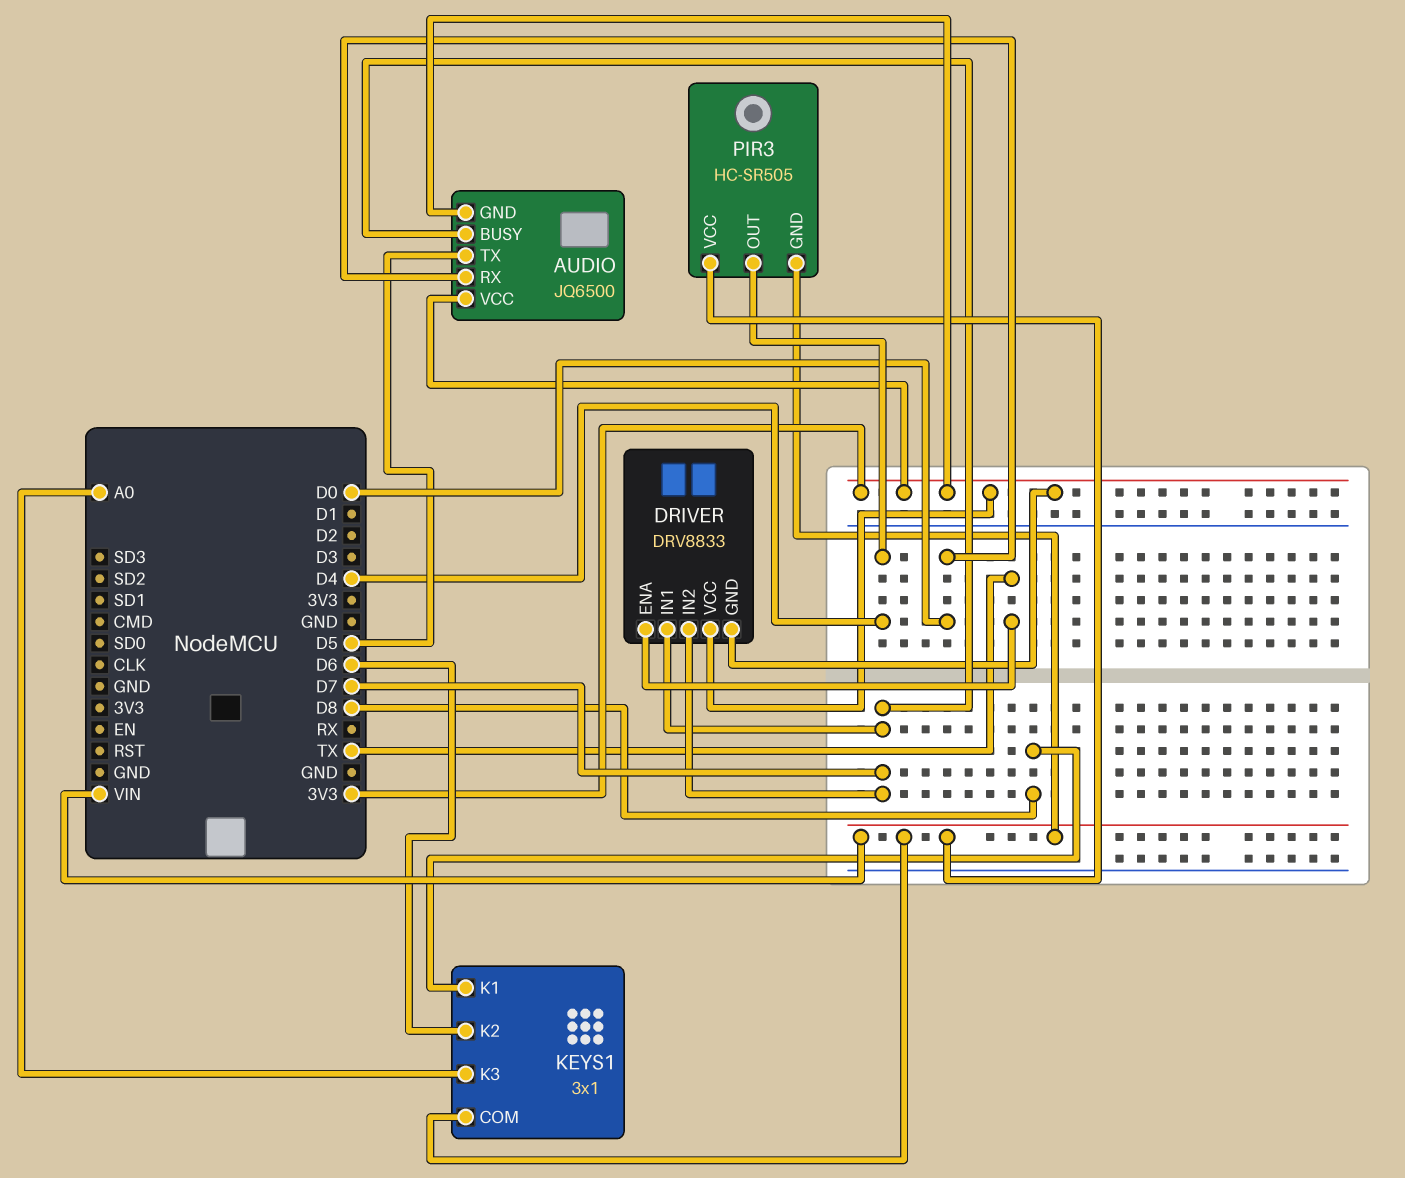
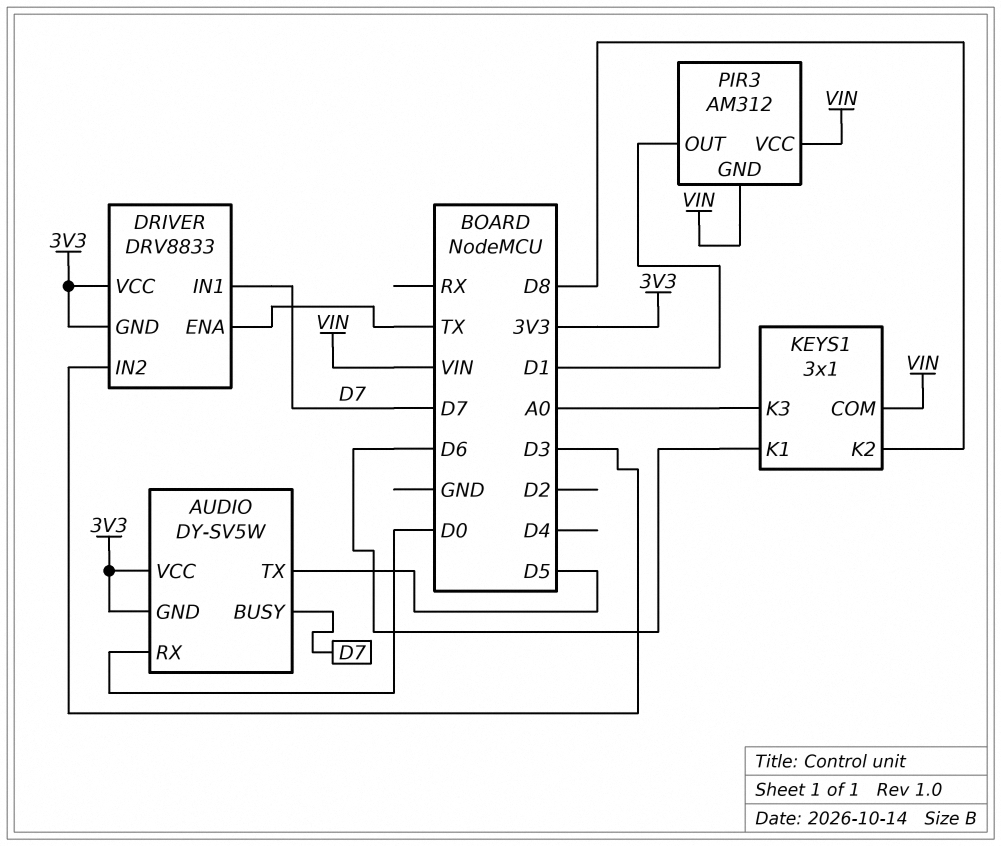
AUDIO: JQ6500 -> DY-SV5W
DRIVER pin IN2: D7 -> D3
KEYS1 pin K1: D8 -> D6
KEYS1 pin K2: D6 -> D8
PIR3: HC-SR505 -> AM312
PIR3 pin OUT: D4 -> D1

